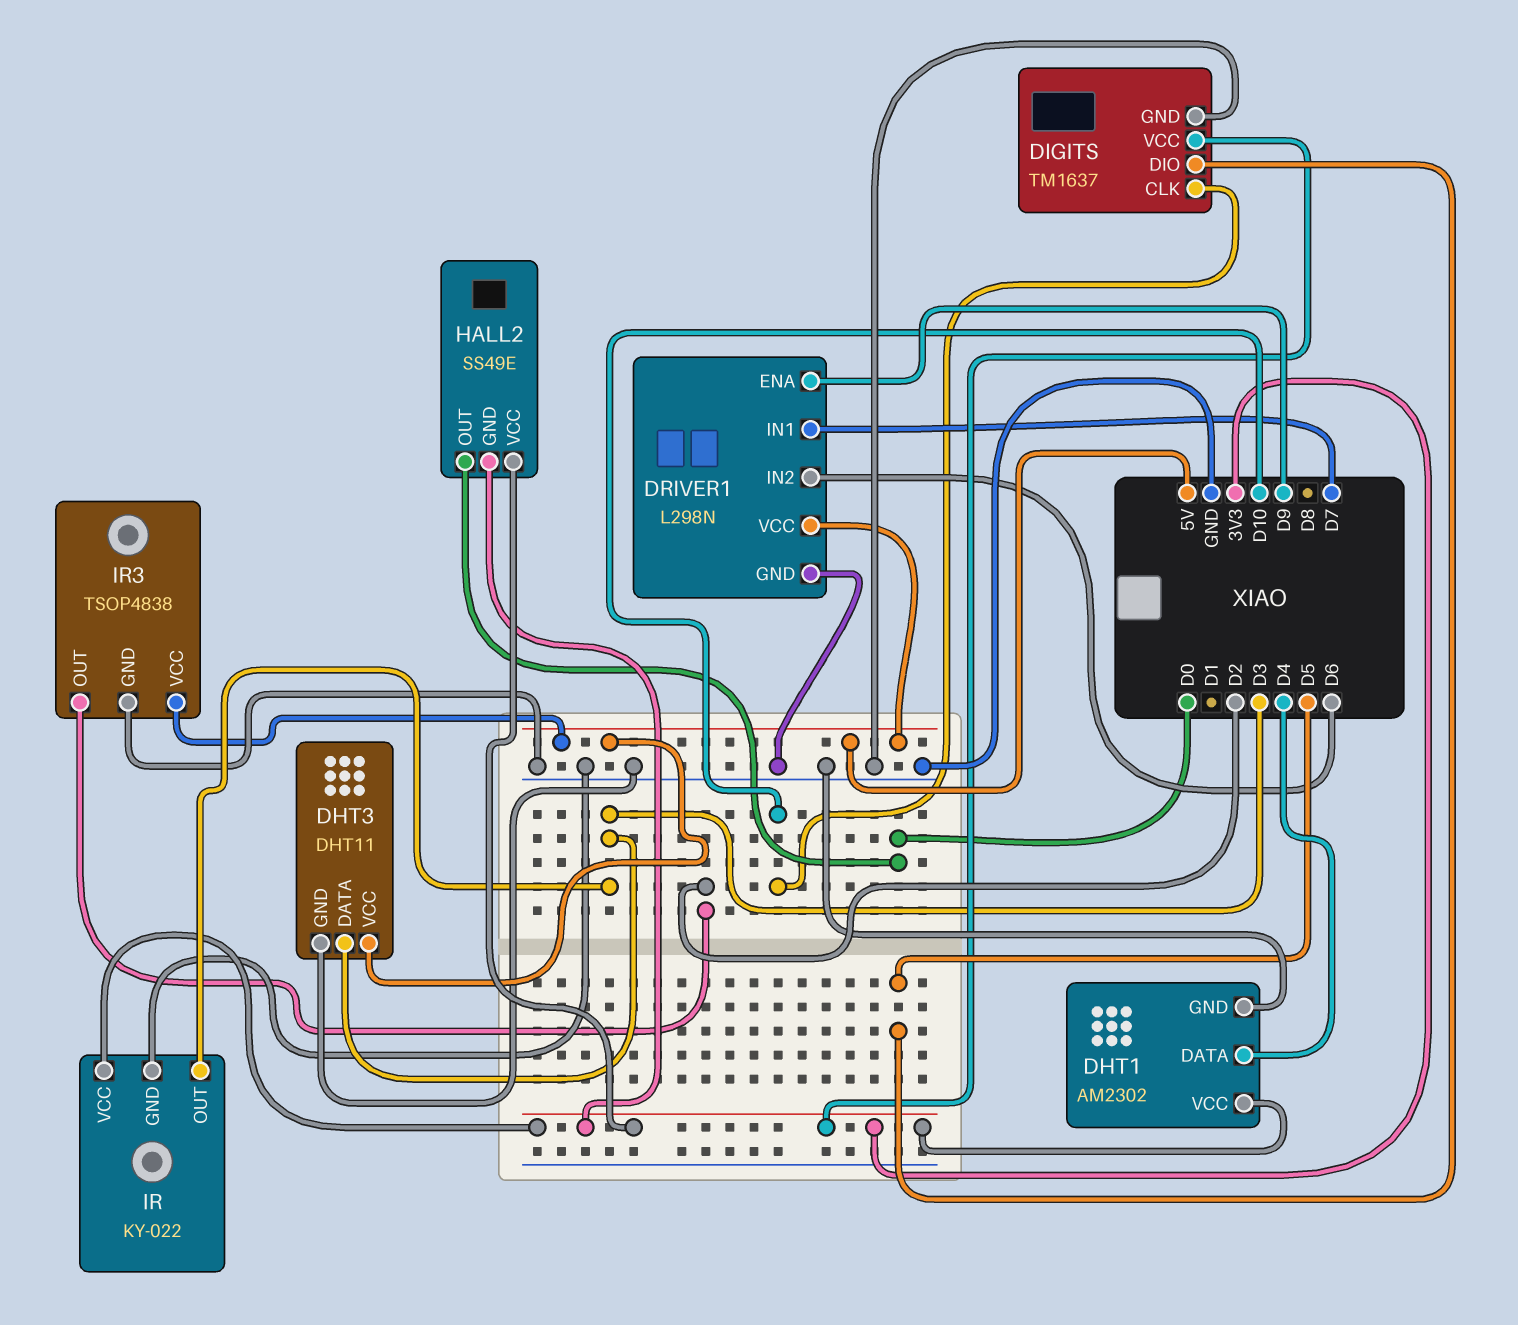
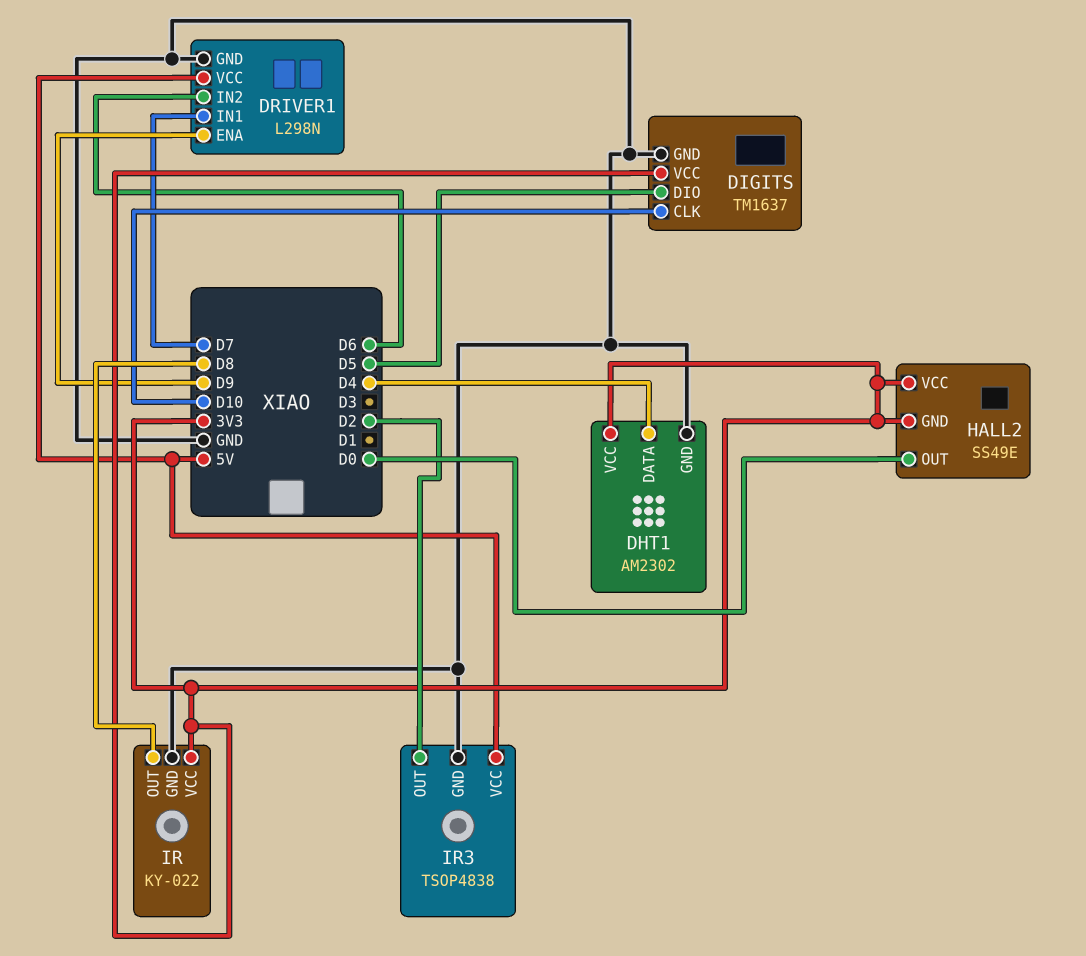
DHT3: DHT11 -> none
DHT3 pin DATA: D3 -> none
DHT3 pin GND: GND -> none
DHT3 pin VCC: 5V -> none
IR pin OUT: D3 -> D8

